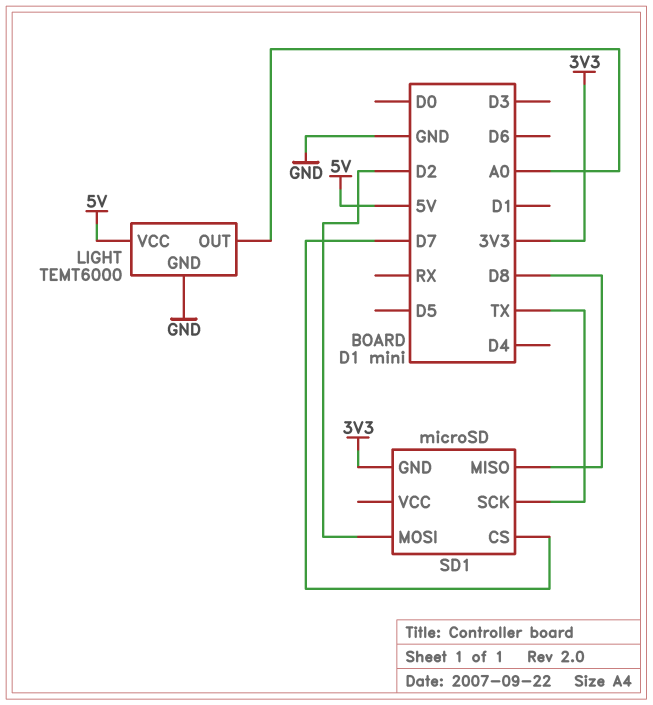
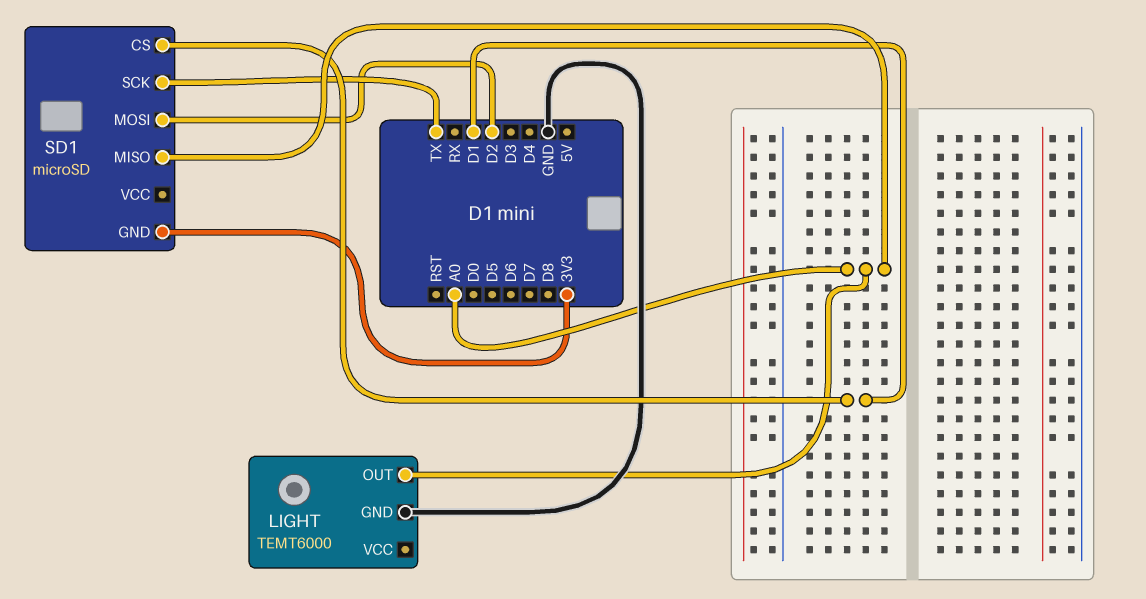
LIGHT pin VCC: 5V -> none
SD1 pin CS: D7 -> D1
SD1 pin MISO: D8 -> A0

